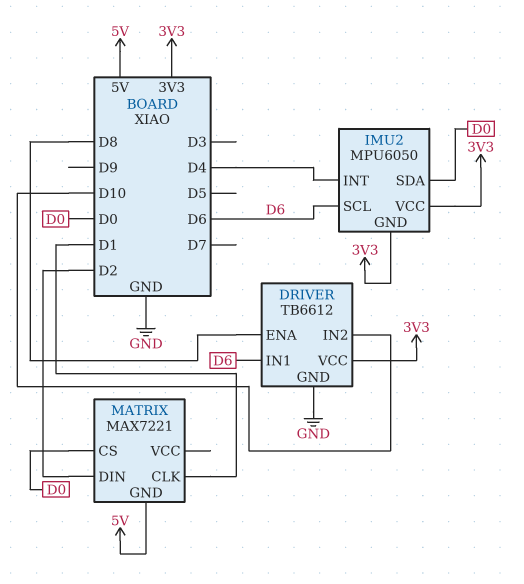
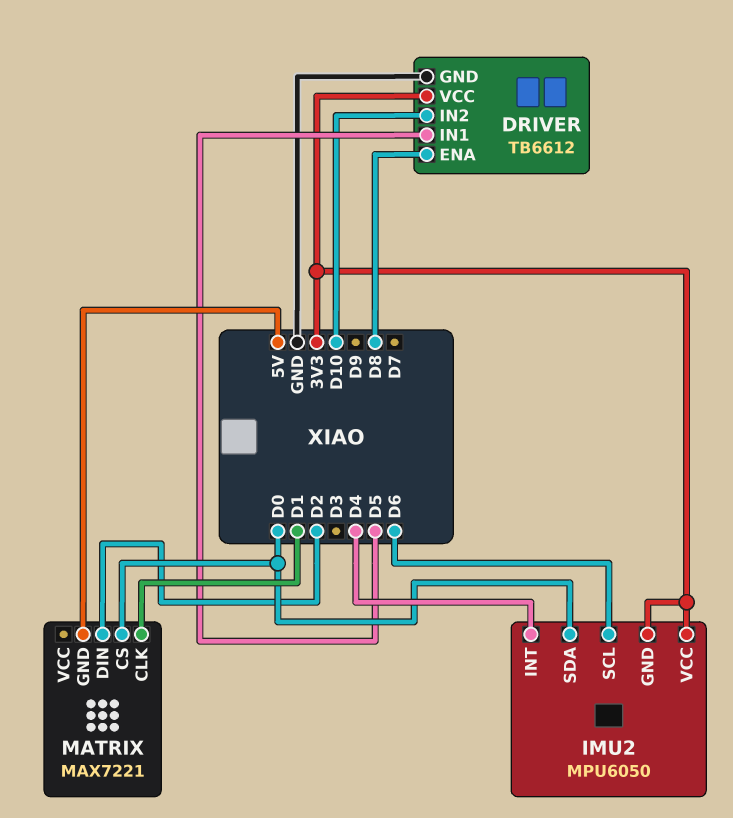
DRIVER pin IN1: D6 -> D5

